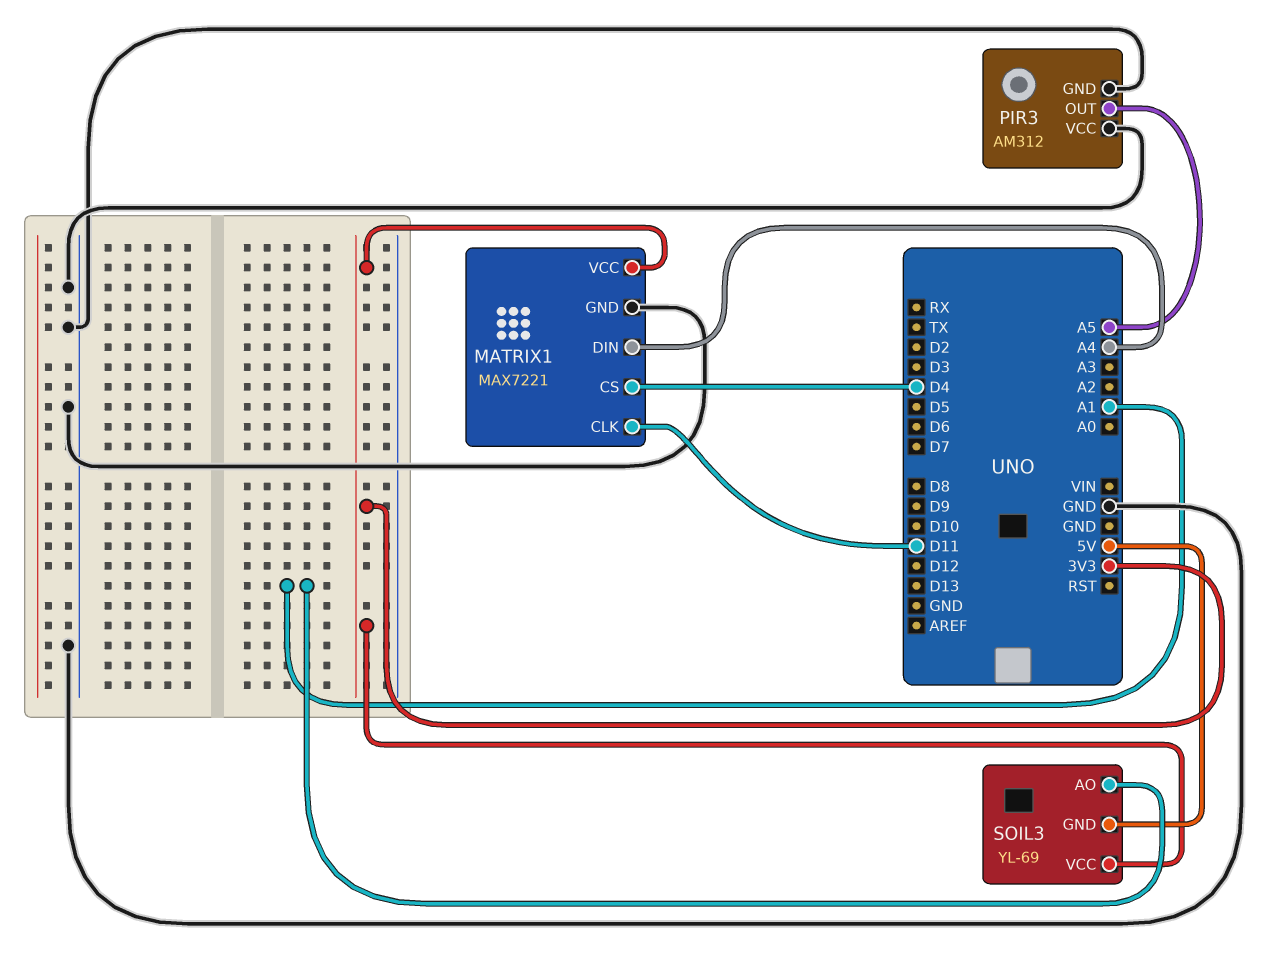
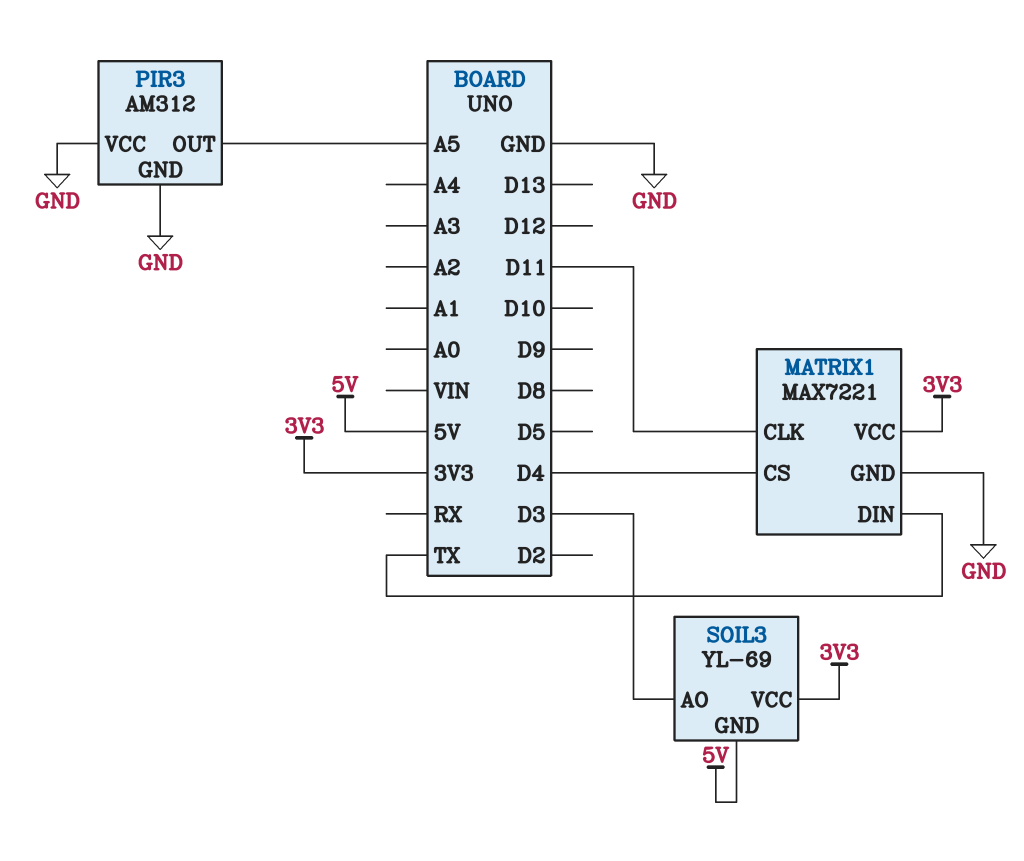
MATRIX1 pin DIN: A4 -> TX
SOIL3 pin AO: A1 -> D3

